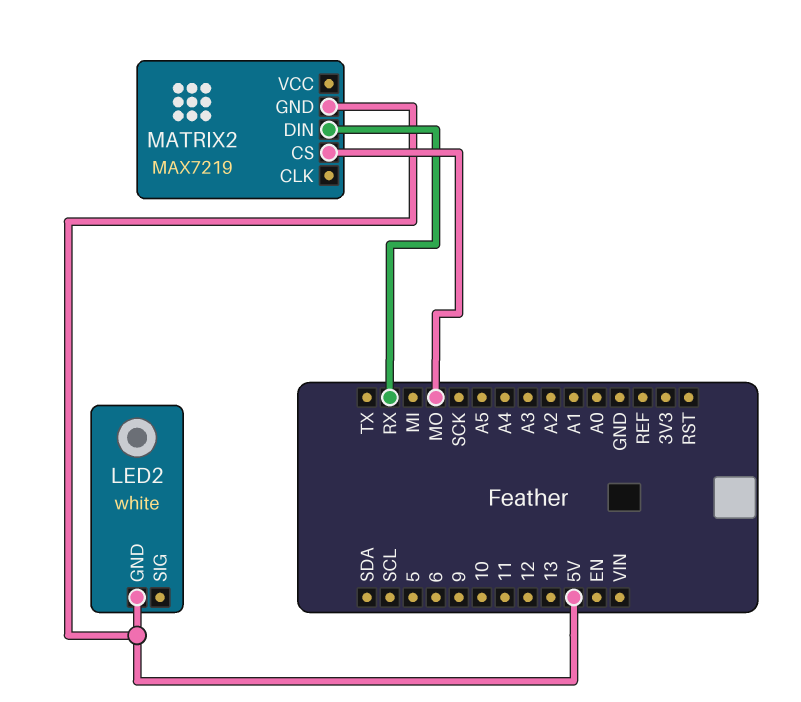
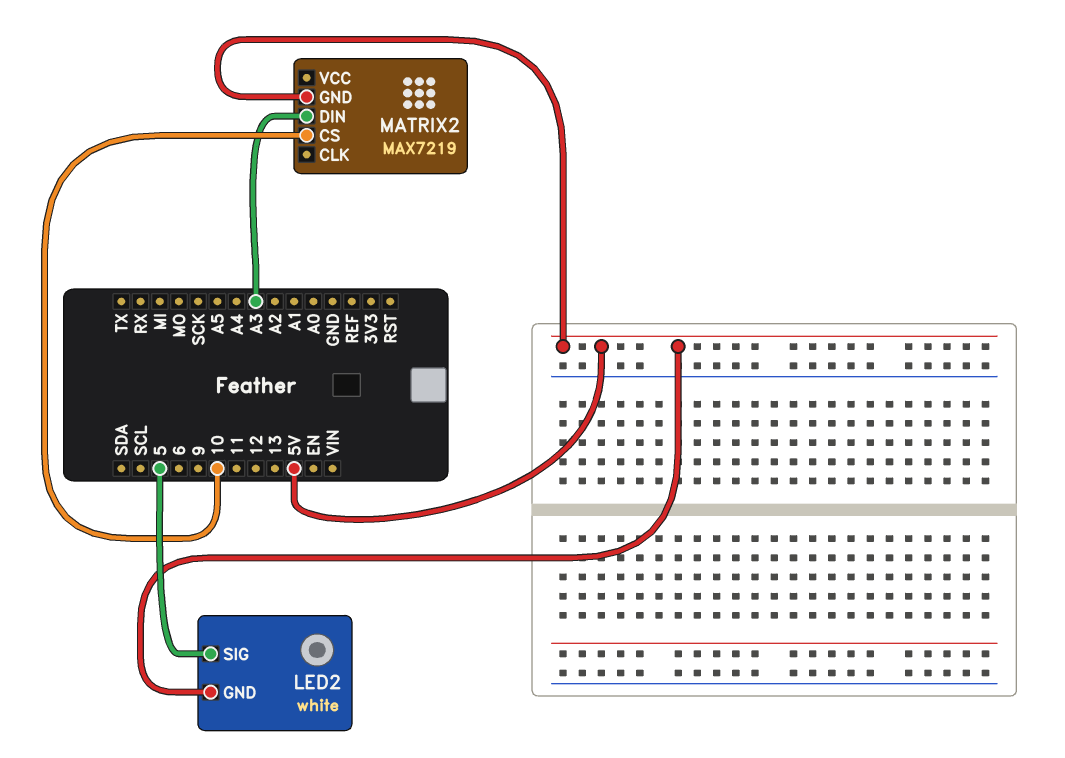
LED2 pin SIG: none -> 5
MATRIX2 pin CS: MO -> 10
MATRIX2 pin DIN: RX -> A3

